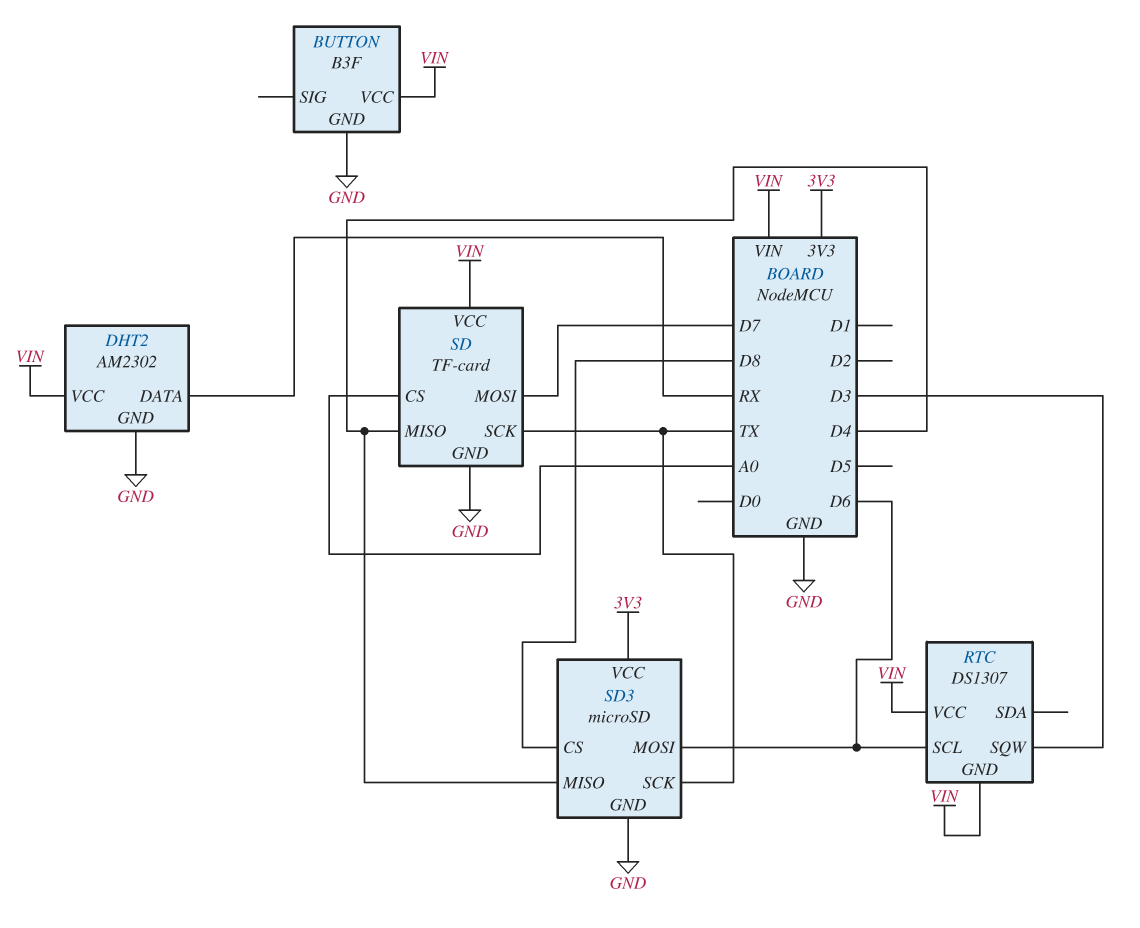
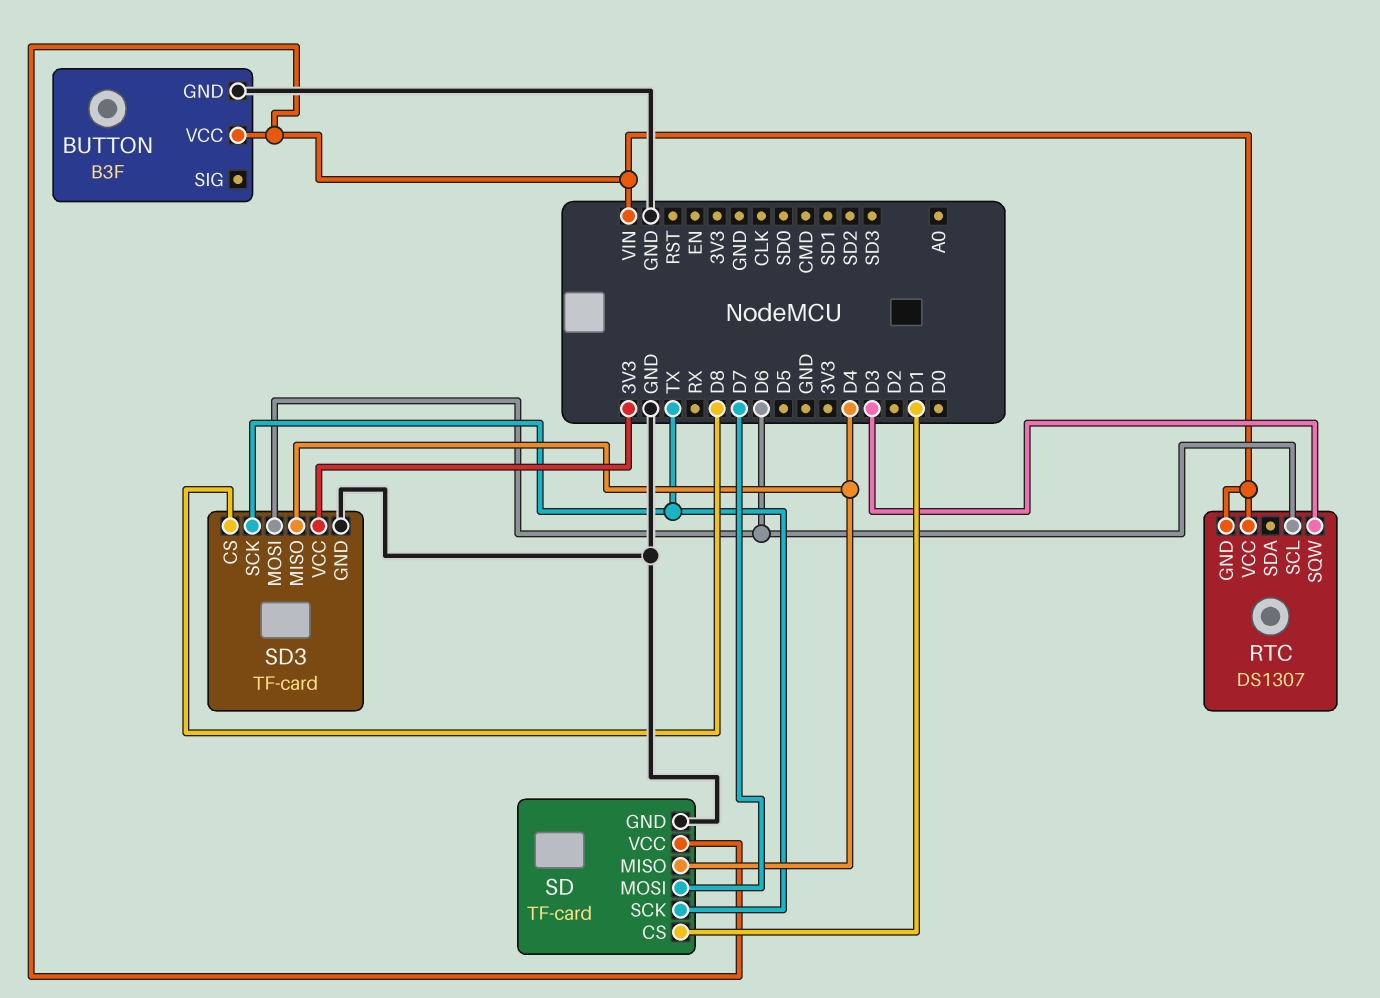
DHT2: AM2302 -> none
DHT2 pin DATA: RX -> none
DHT2 pin GND: GND -> none
DHT2 pin VCC: VIN -> none
SD pin CS: A0 -> D1
SD3: microSD -> TF-card

